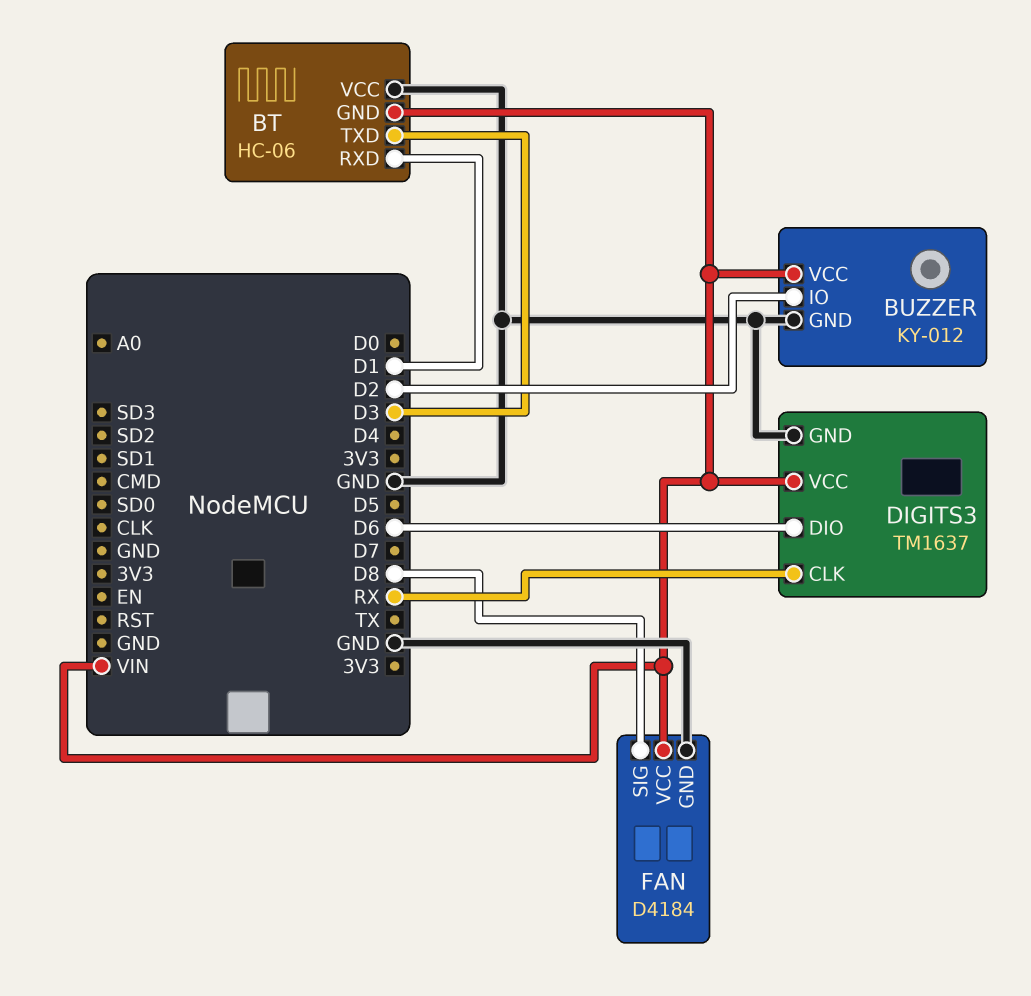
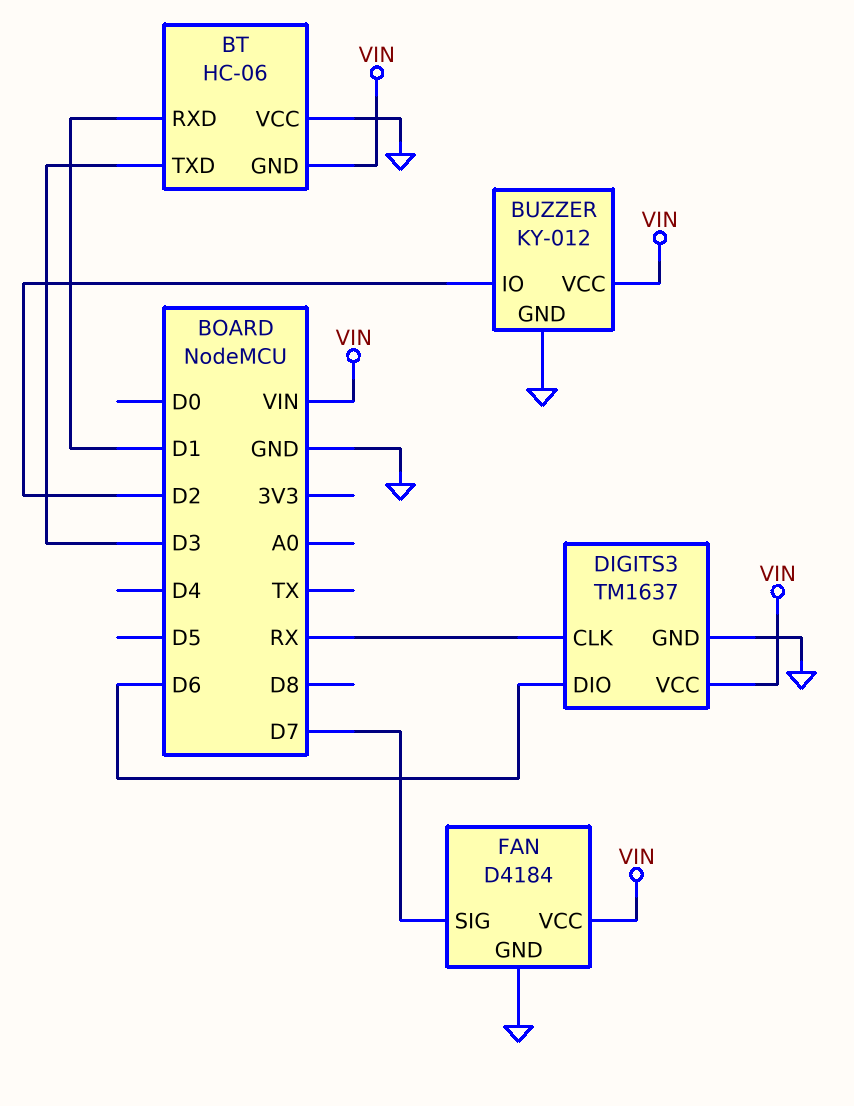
FAN pin SIG: D8 -> D7

